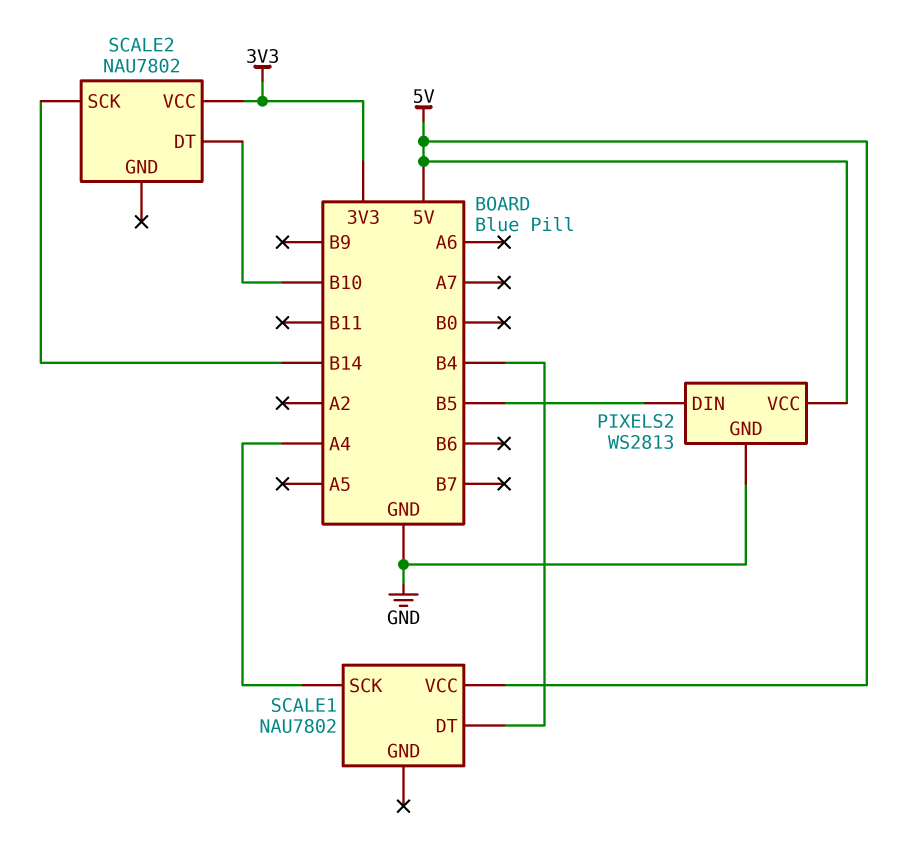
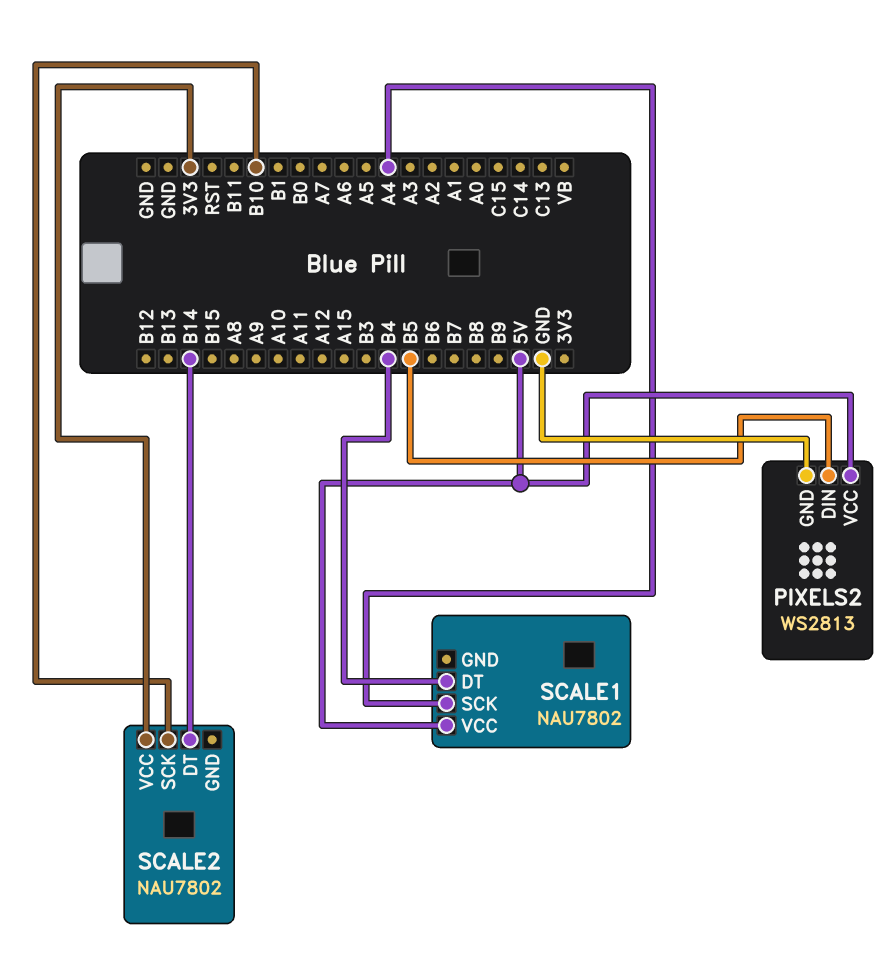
SCALE2 pin DT: B10 -> B14
SCALE2 pin SCK: B14 -> B10

